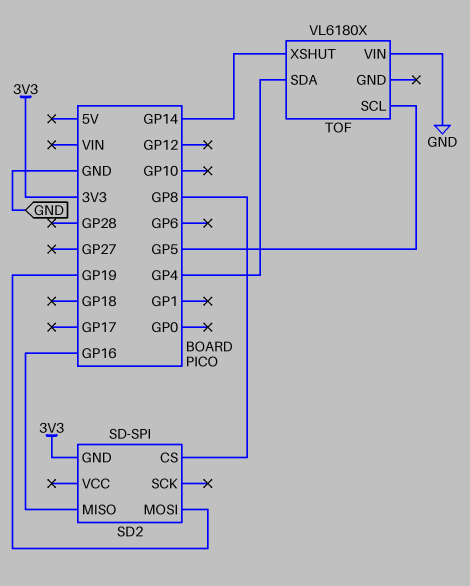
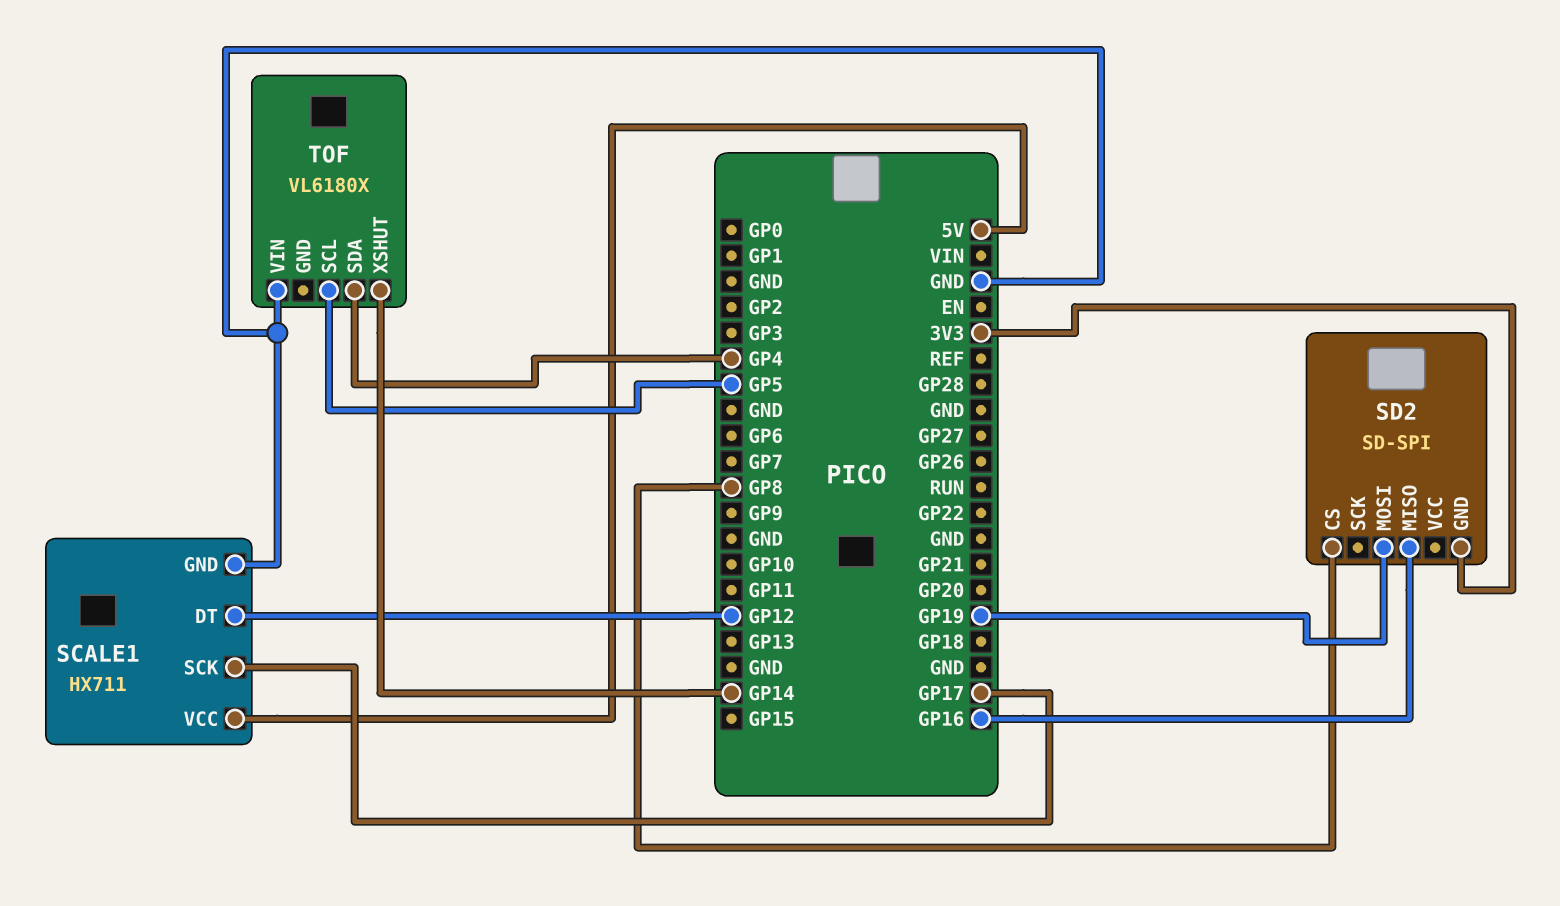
SCALE1: none -> HX711
SCALE1 pin DT: none -> GP12
SCALE1 pin GND: none -> GND
SCALE1 pin SCK: none -> GP17
SCALE1 pin VCC: none -> 5V

